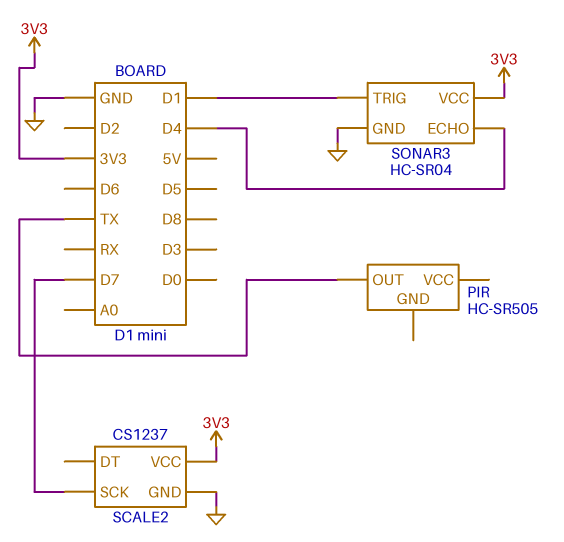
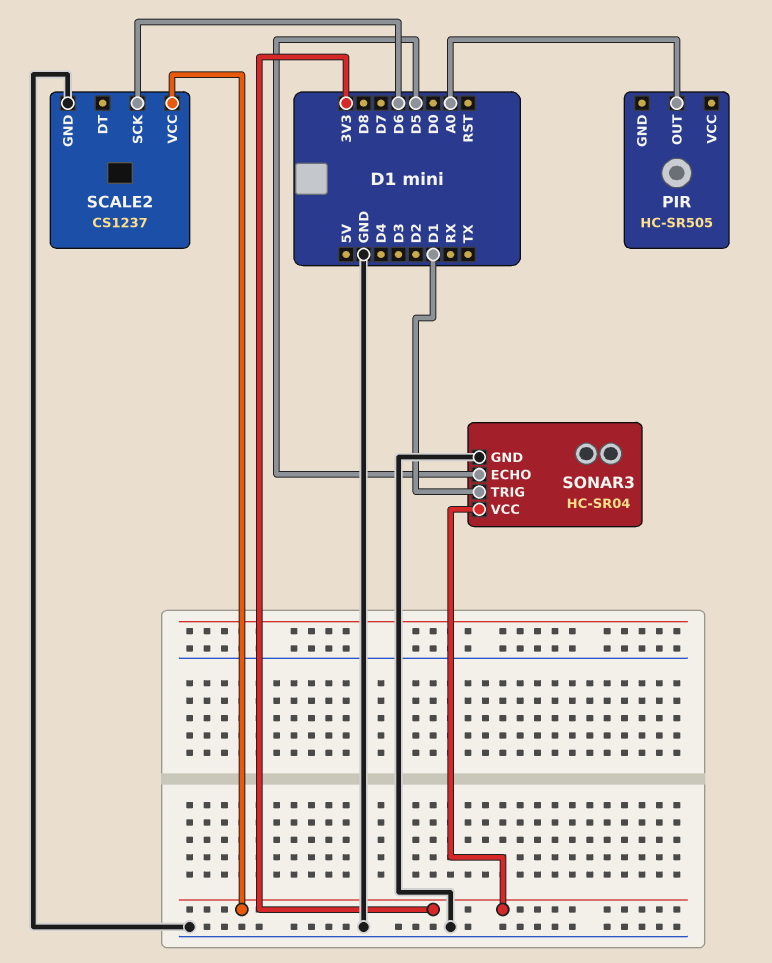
PIR pin OUT: TX -> A0
SCALE2 pin SCK: D7 -> D6
SONAR3 pin ECHO: D4 -> D5

